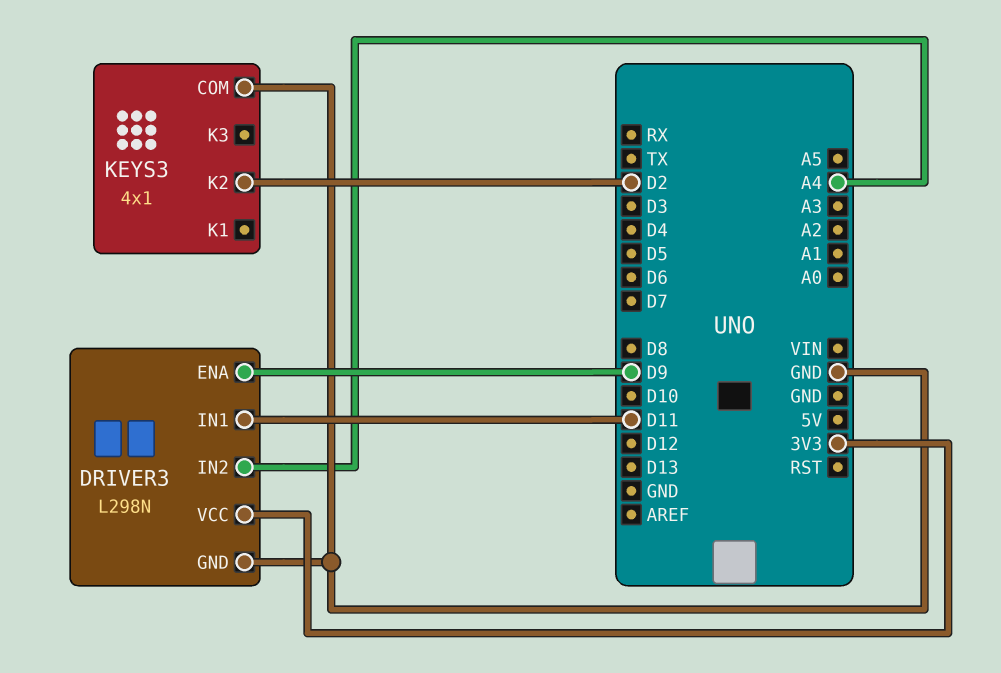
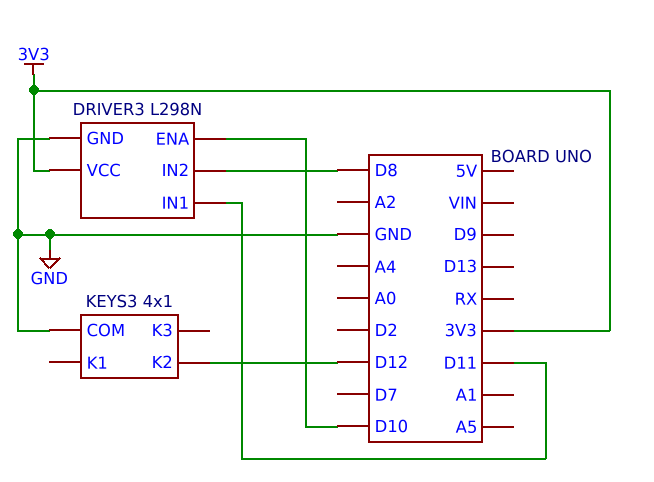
DRIVER3 pin ENA: D9 -> D10
DRIVER3 pin IN2: A4 -> D8
KEYS3 pin K2: D2 -> D12

